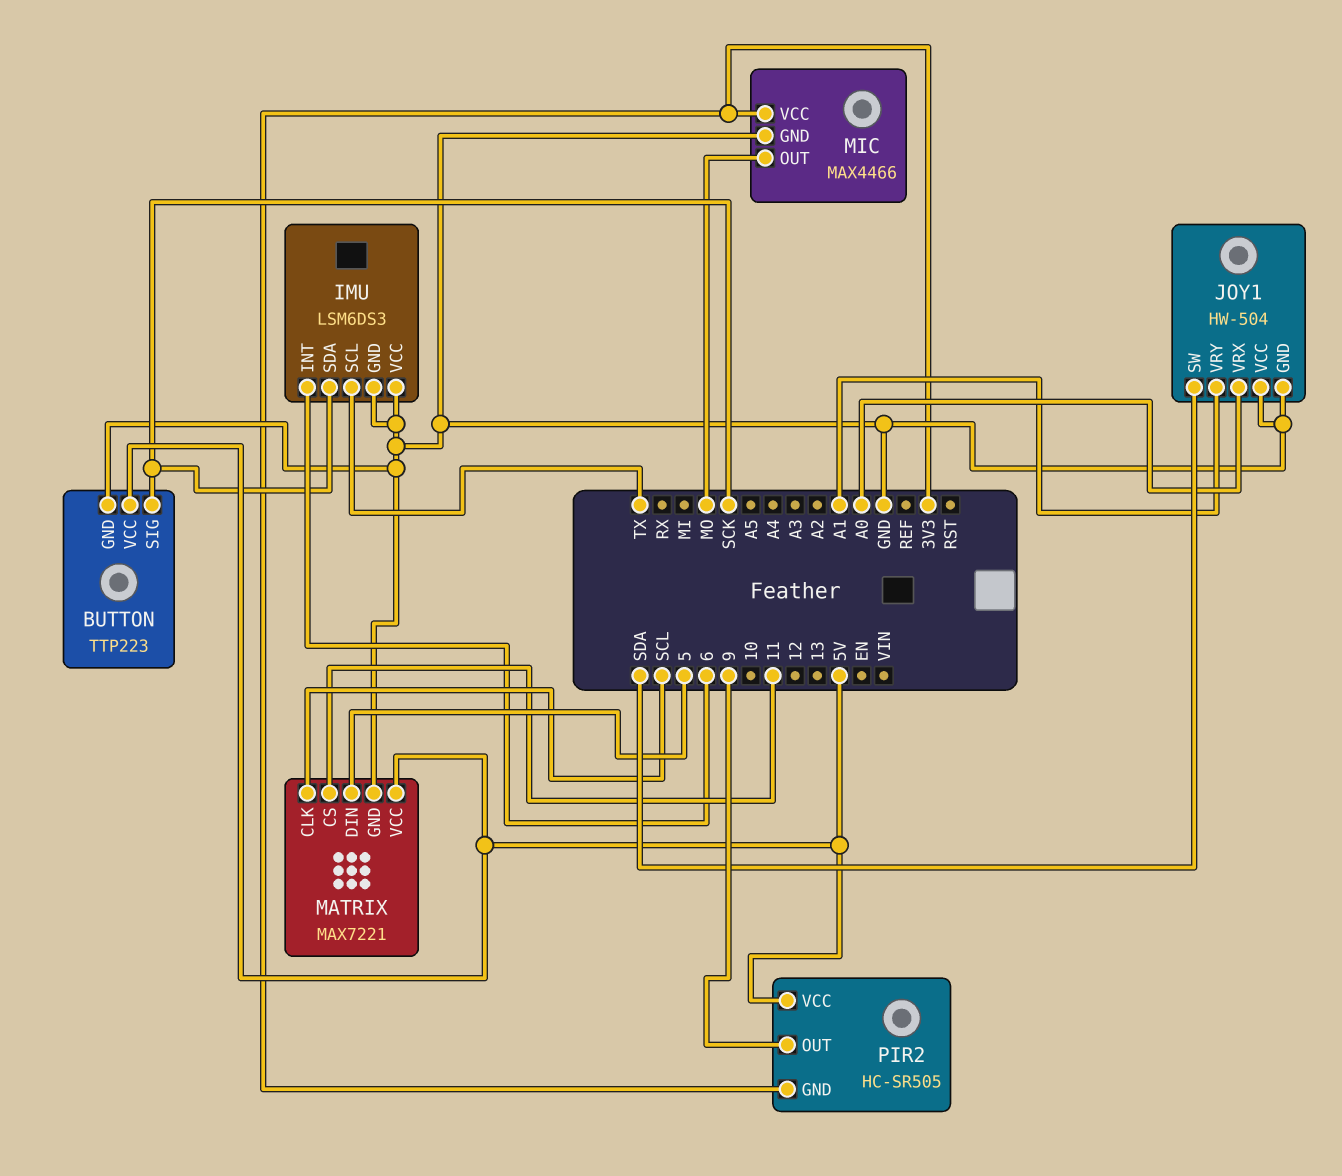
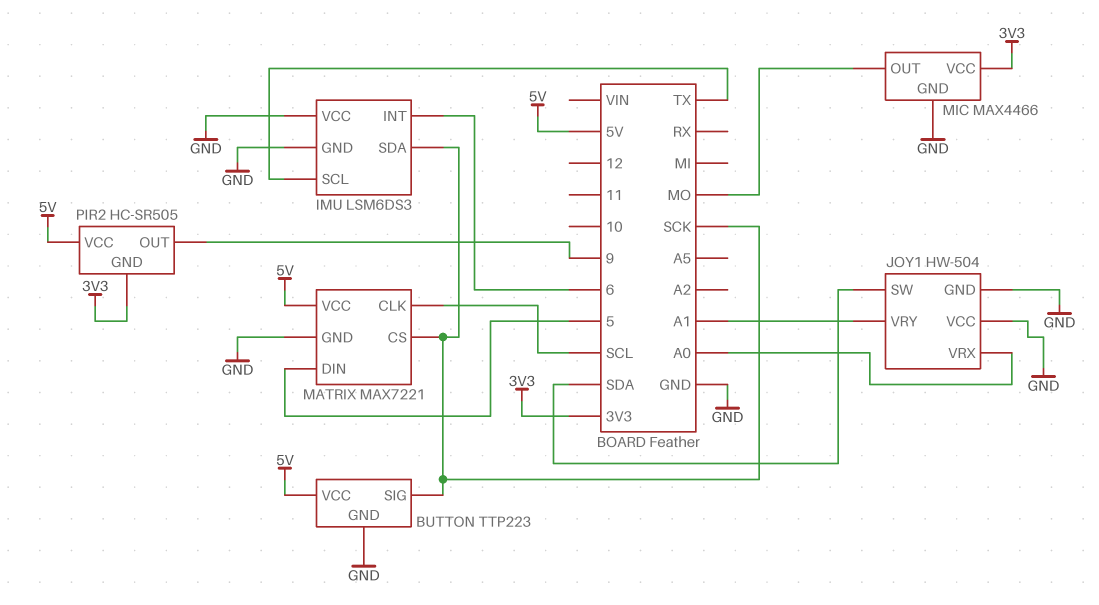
MATRIX pin CS: 11 -> SCK

